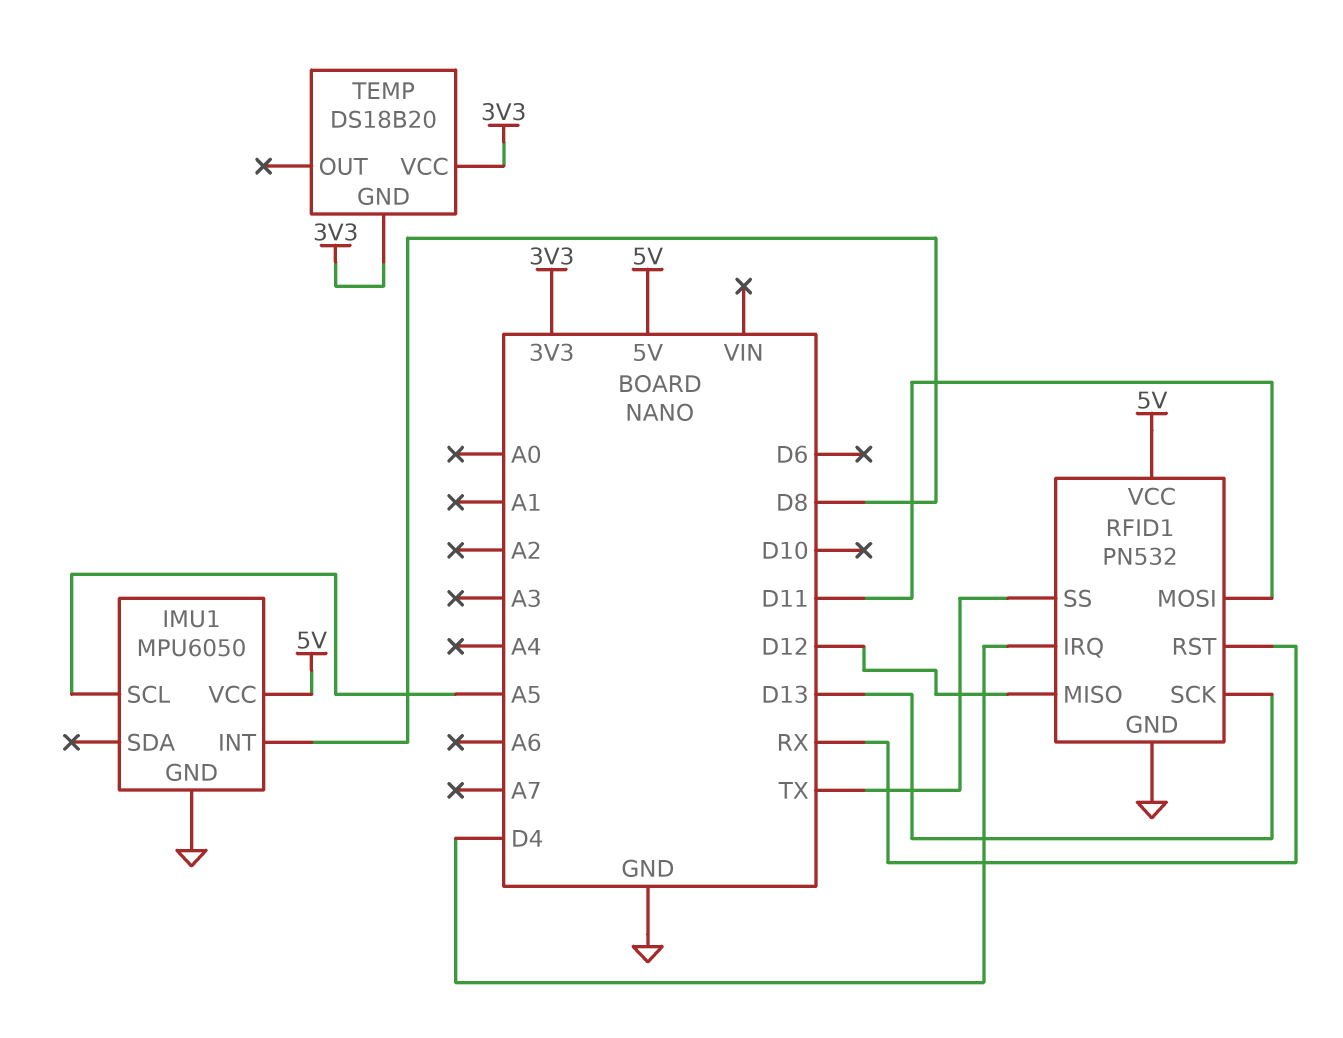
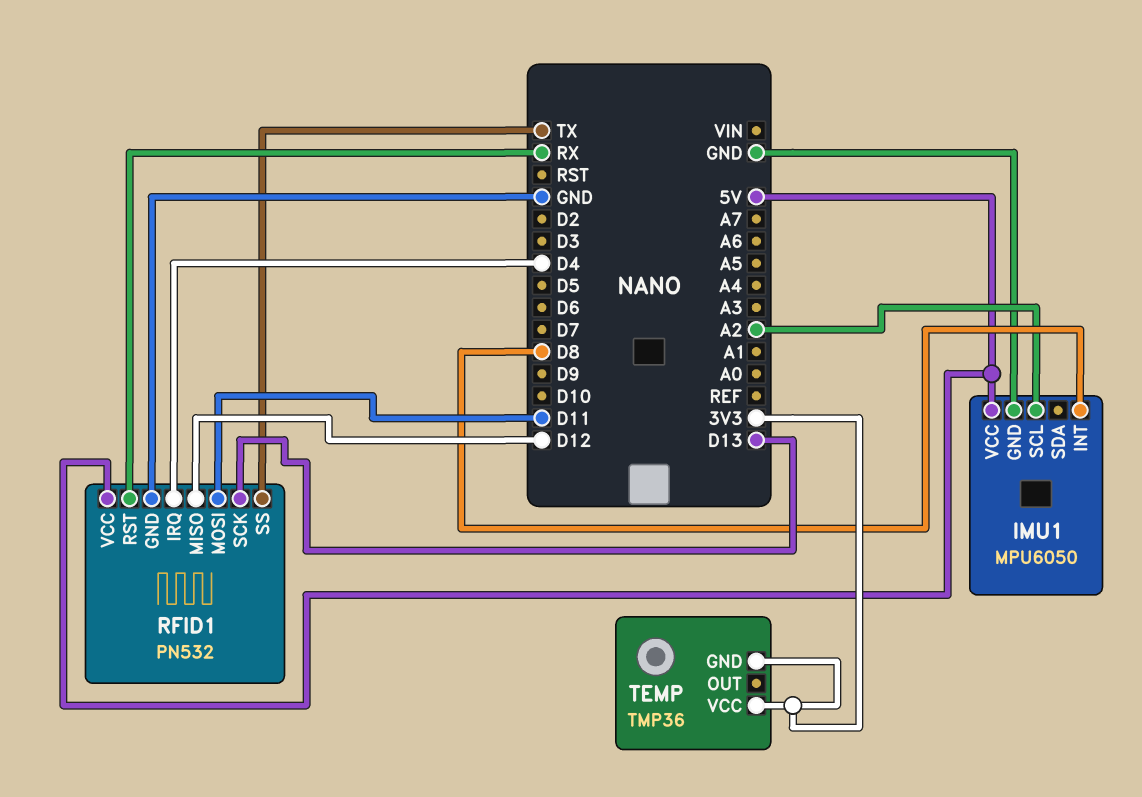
IMU1 pin SCL: A5 -> A2
TEMP: DS18B20 -> TMP36

